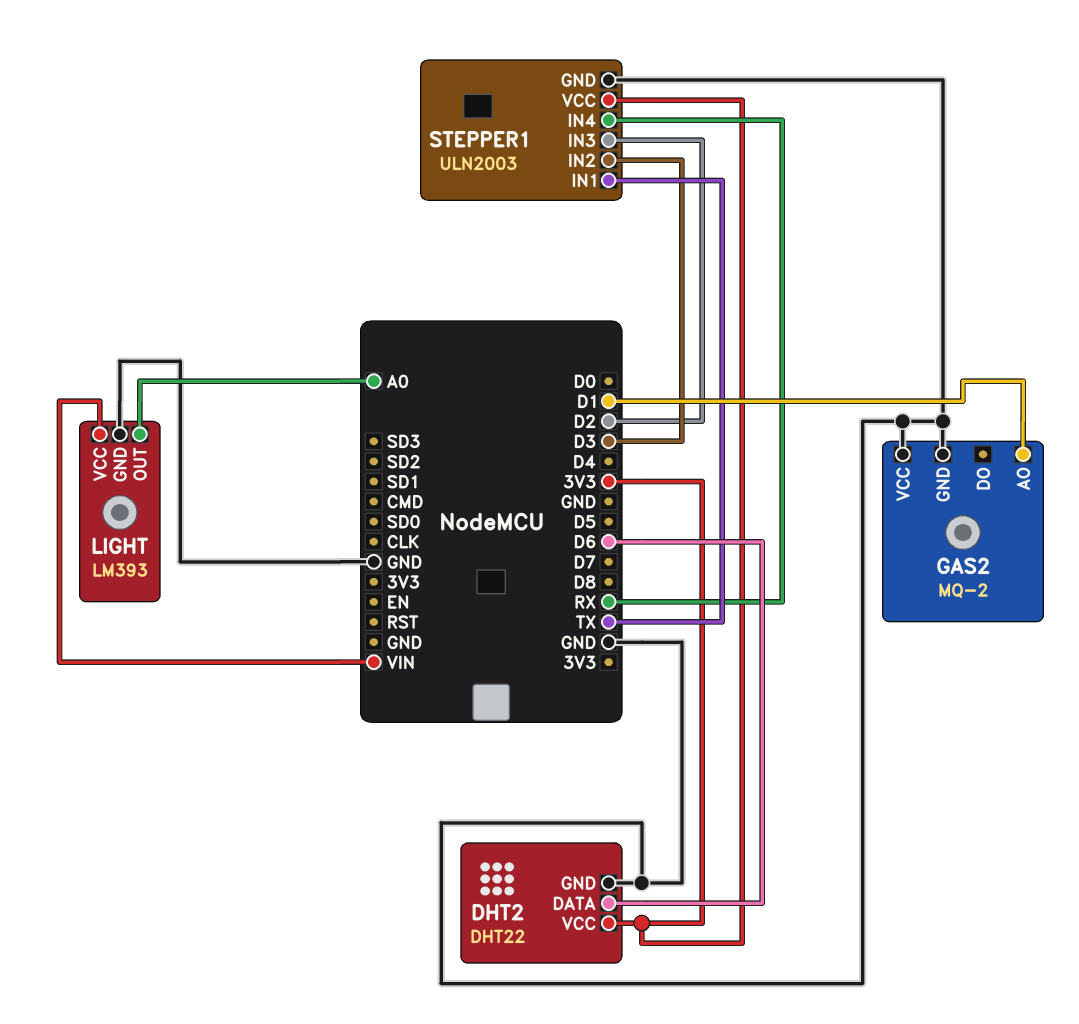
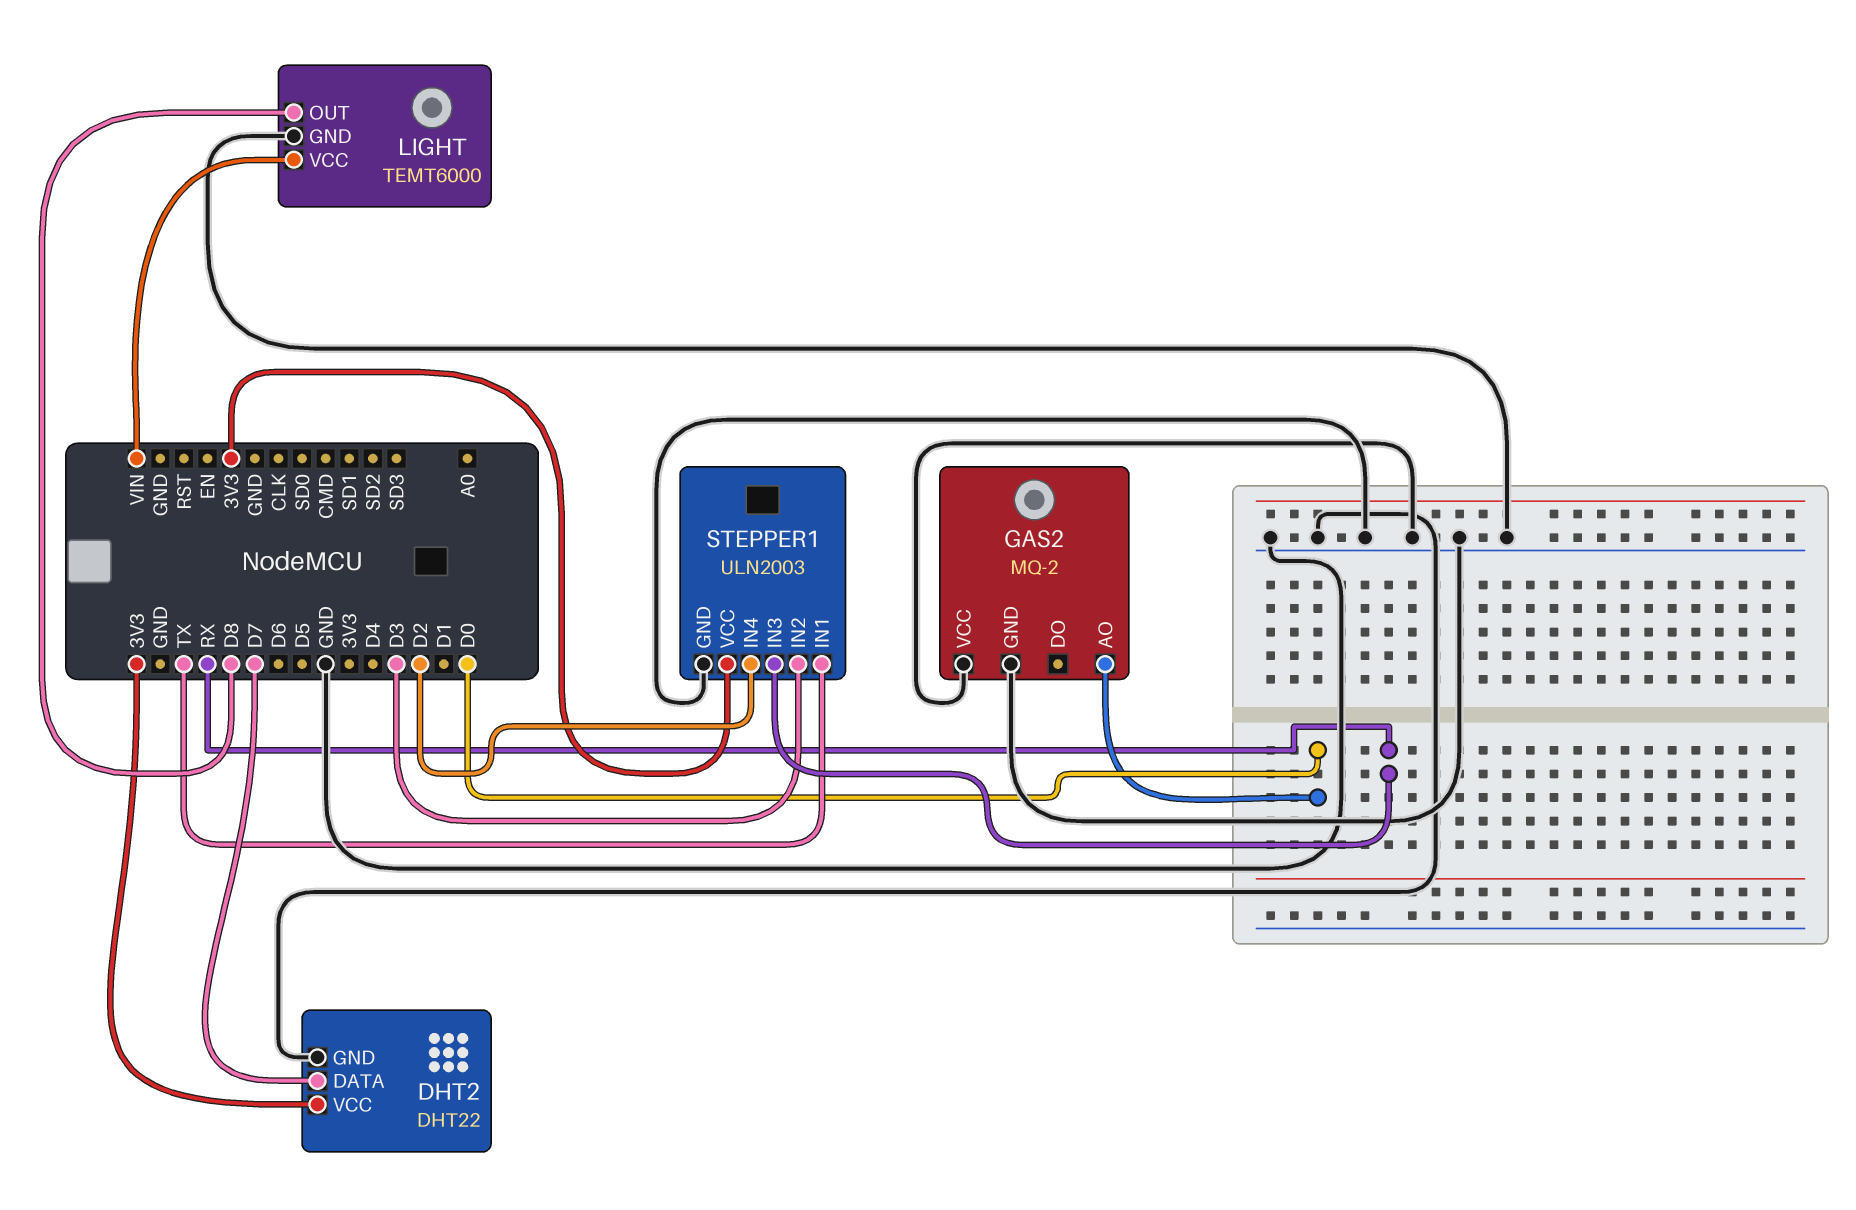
DHT2 pin DATA: D6 -> D7
GAS2 pin AO: D1 -> D0
LIGHT: LM393 -> TEMT6000
LIGHT pin OUT: A0 -> D8
STEPPER1 pin IN3: D2 -> RX
STEPPER1 pin IN4: RX -> D2

